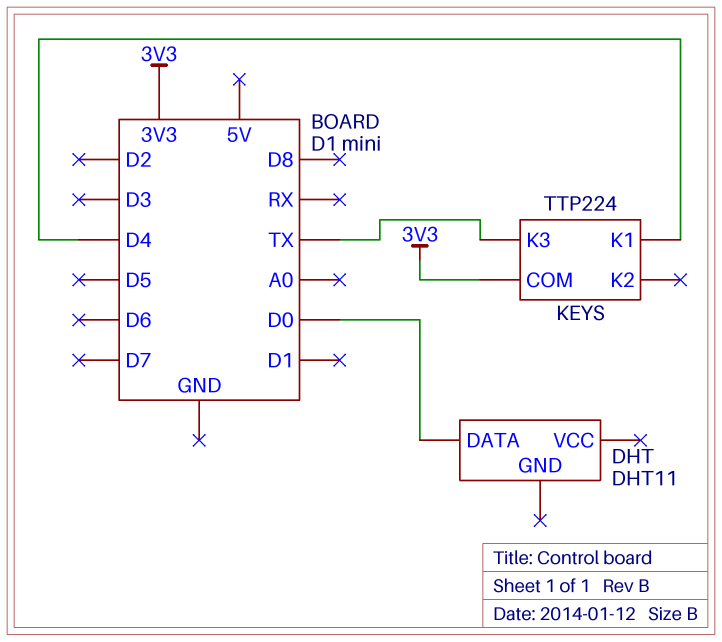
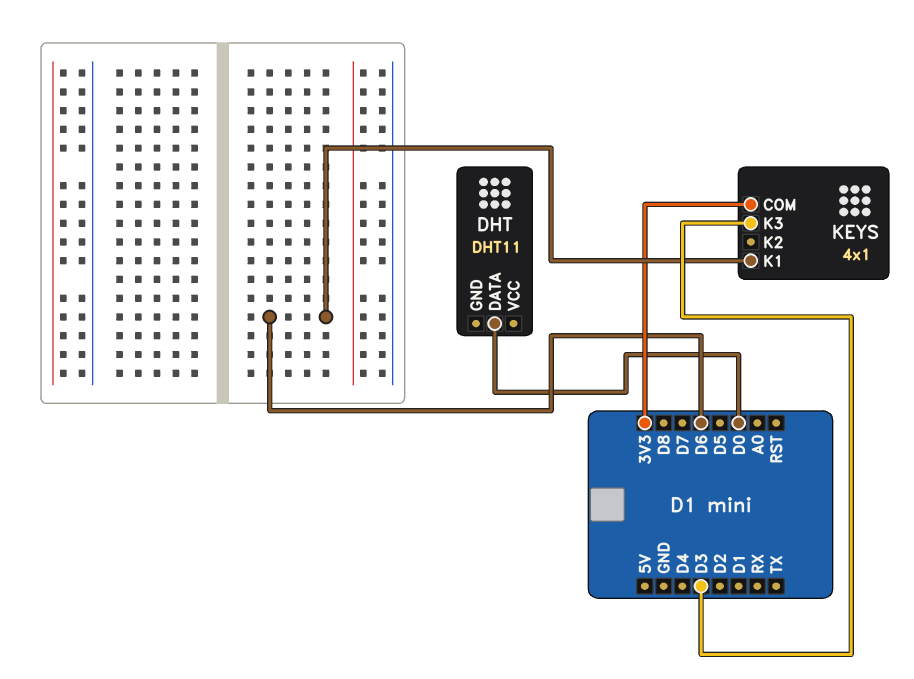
KEYS: TTP224 -> 4x1
KEYS pin K1: D4 -> D6
KEYS pin K3: TX -> D3

